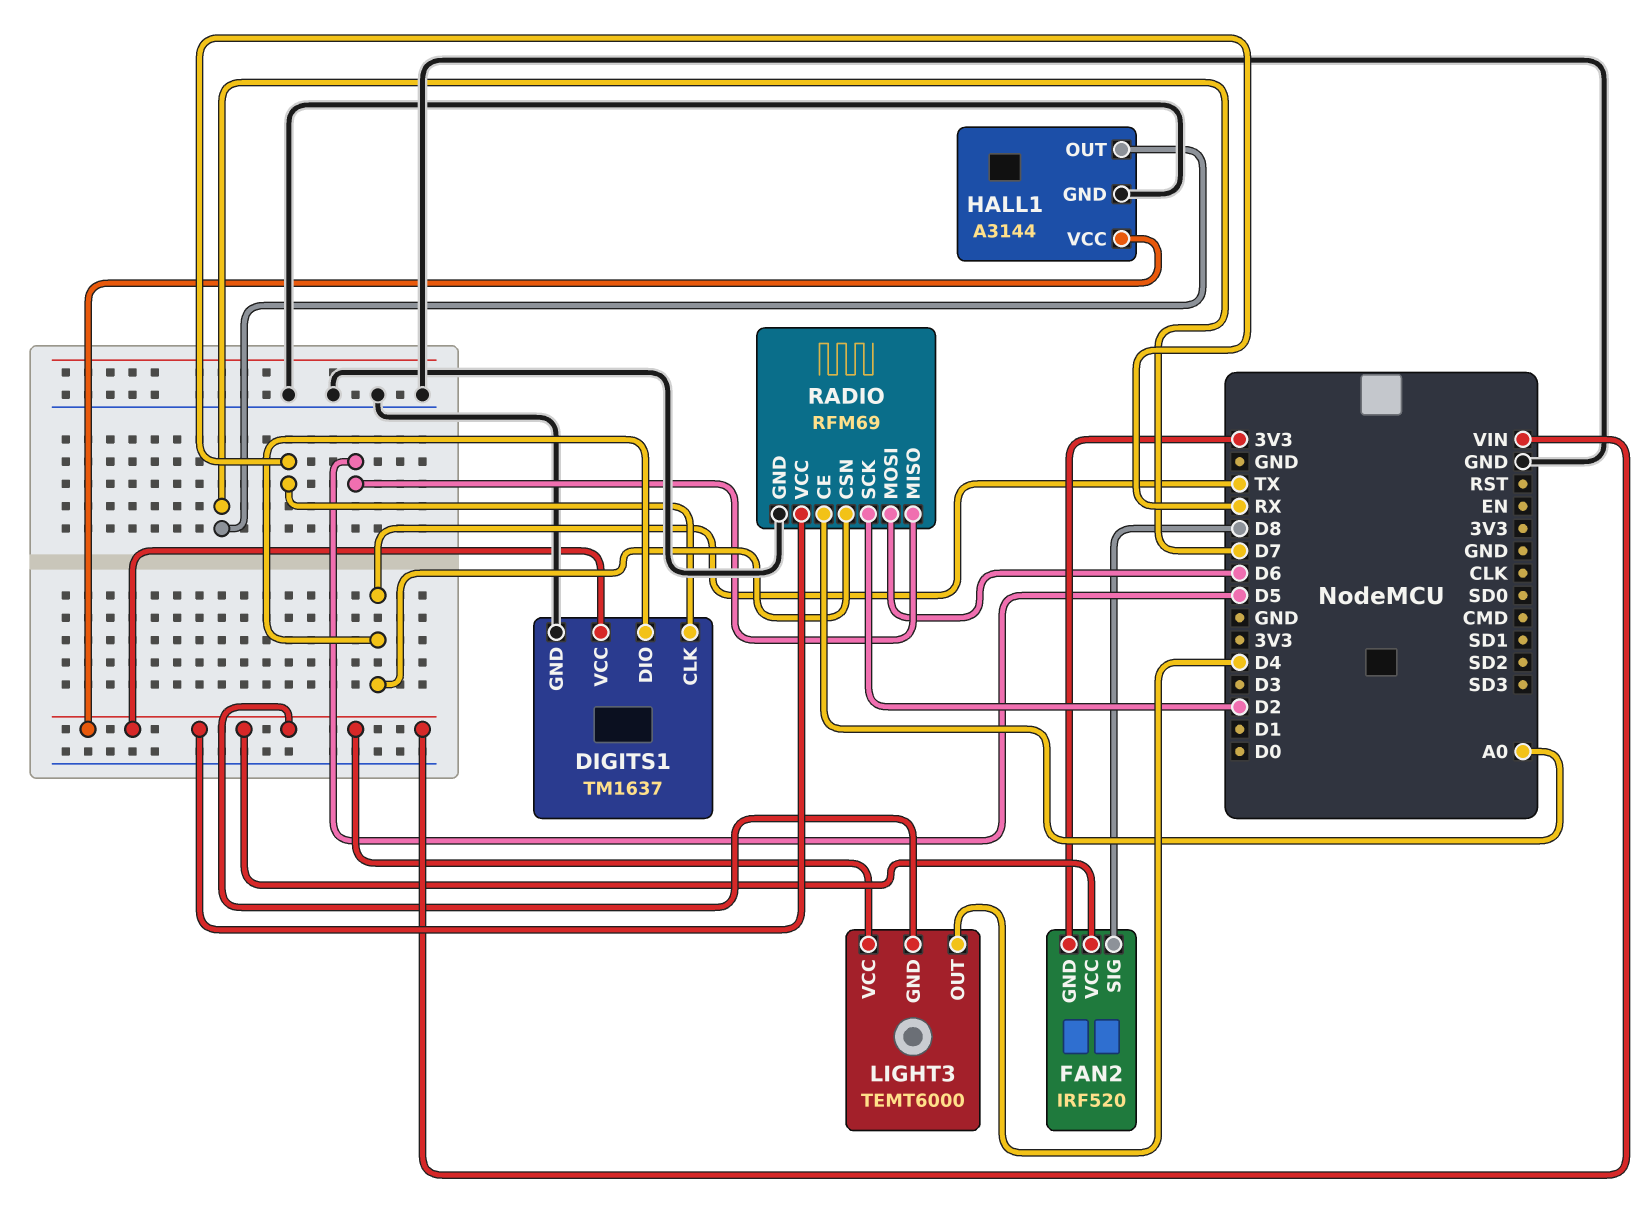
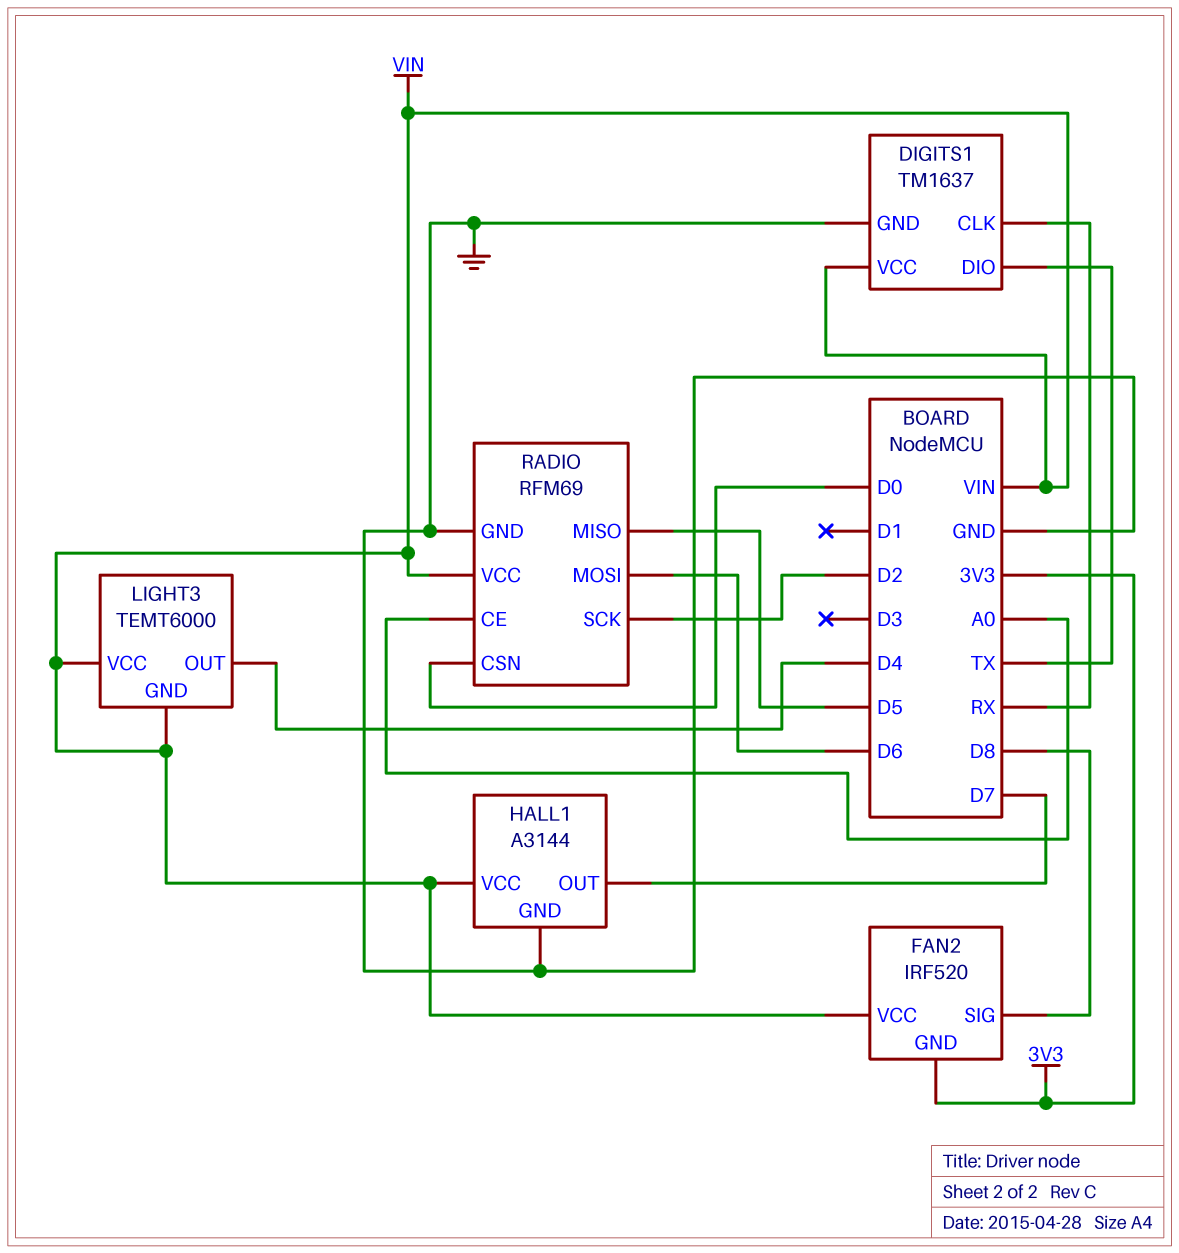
RADIO pin CSN: TX -> D0

